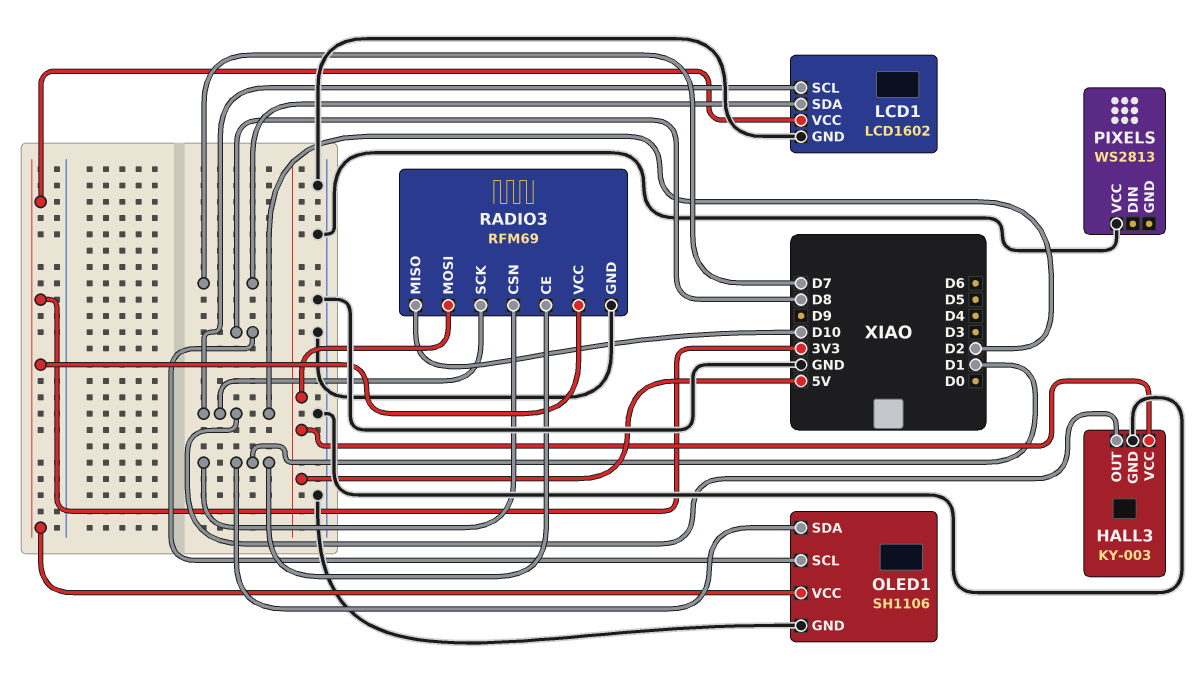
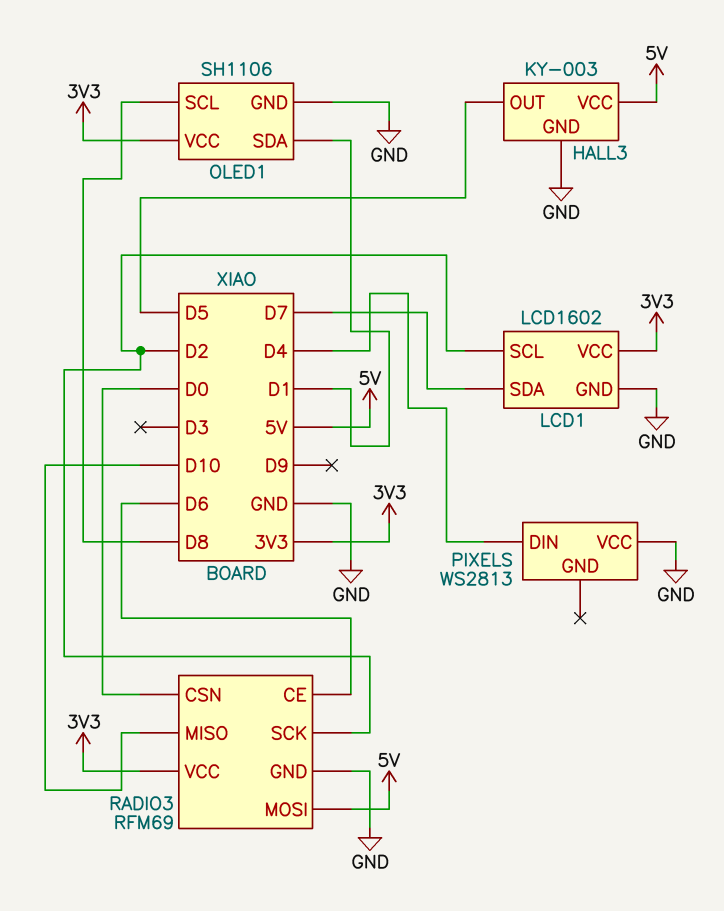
HALL3 pin OUT: D2 -> D5
PIXELS pin DIN: none -> D4
RADIO3 pin CE: D1 -> D6
RADIO3 pin CSN: D1 -> D0

